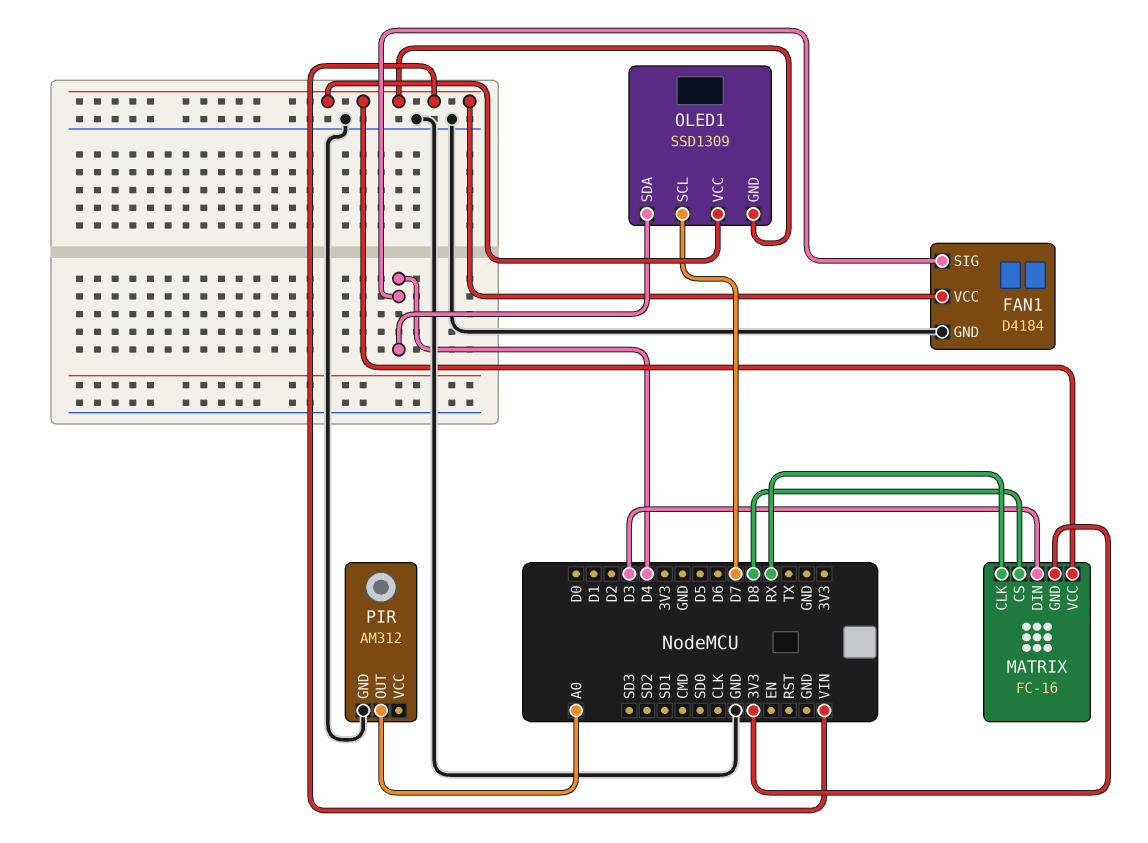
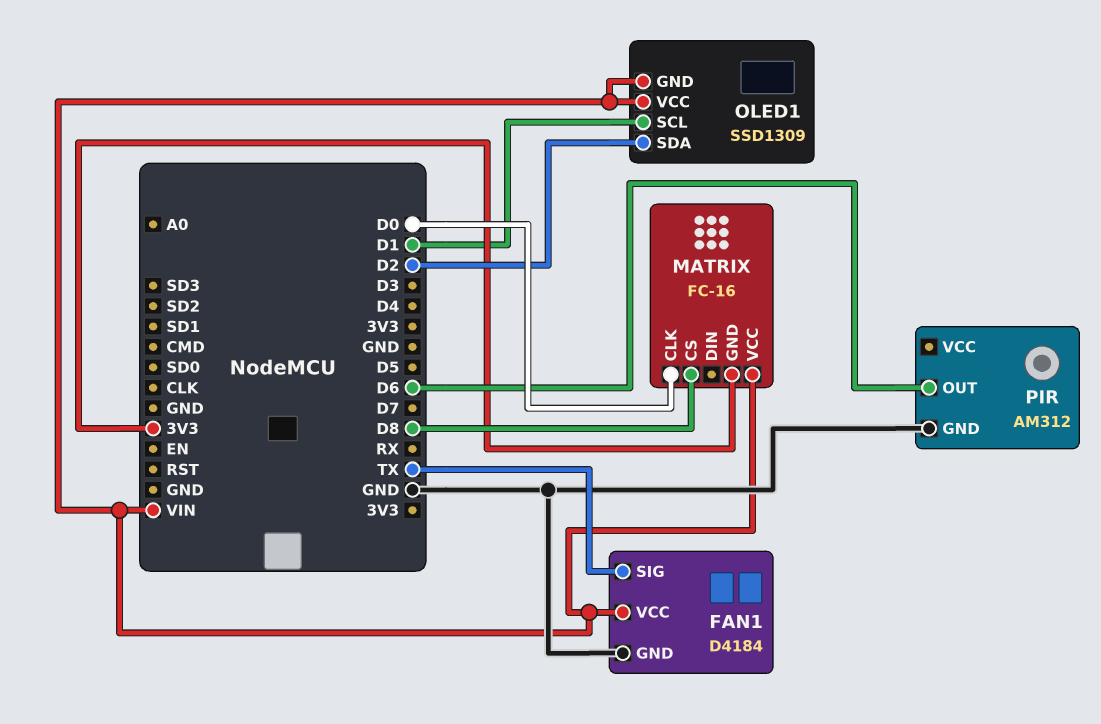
FAN1 pin SIG: D4 -> TX
MATRIX pin CLK: RX -> D0
MATRIX pin DIN: D3 -> none
OLED1 pin SCL: D7 -> D1
OLED1 pin SDA: D4 -> D2
PIR pin OUT: A0 -> D6

